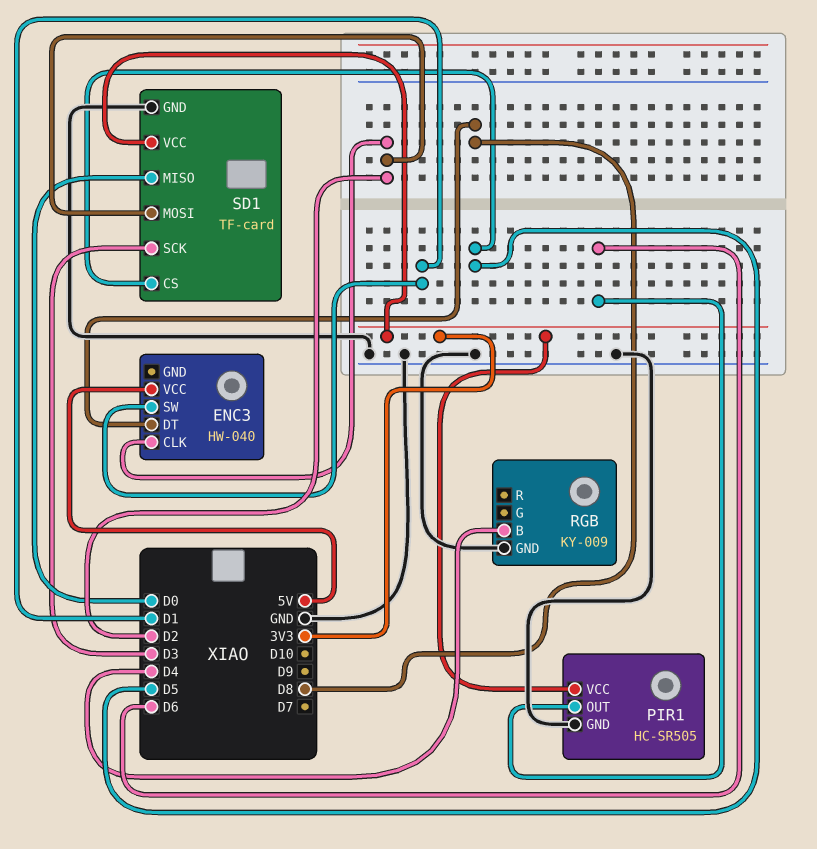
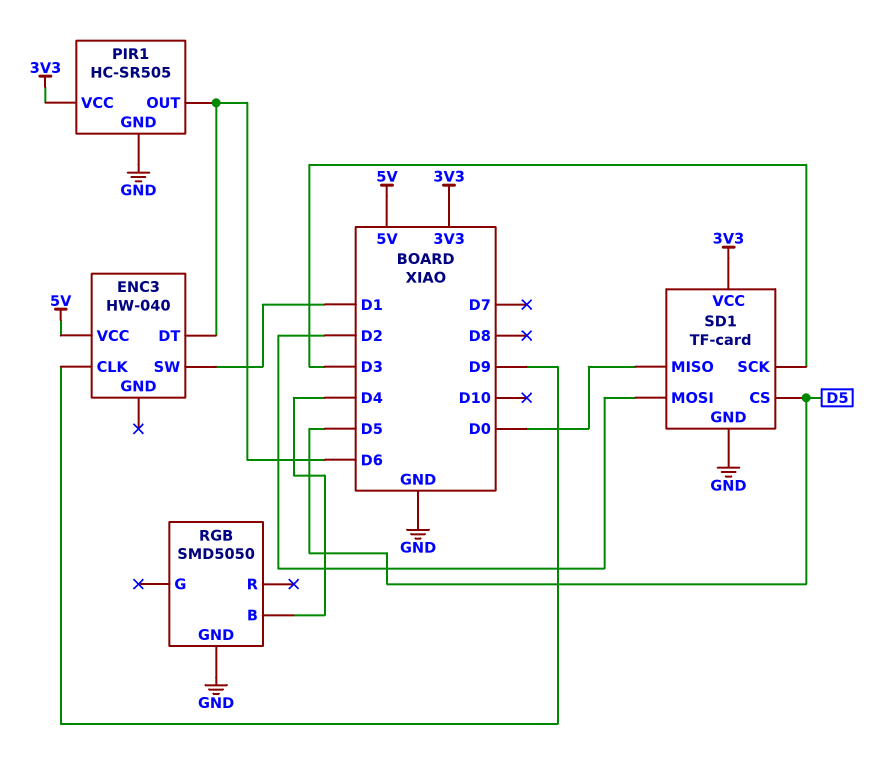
ENC3 pin CLK: D2 -> D9
ENC3 pin DT: D8 -> D6
RGB: KY-009 -> SMD5050

